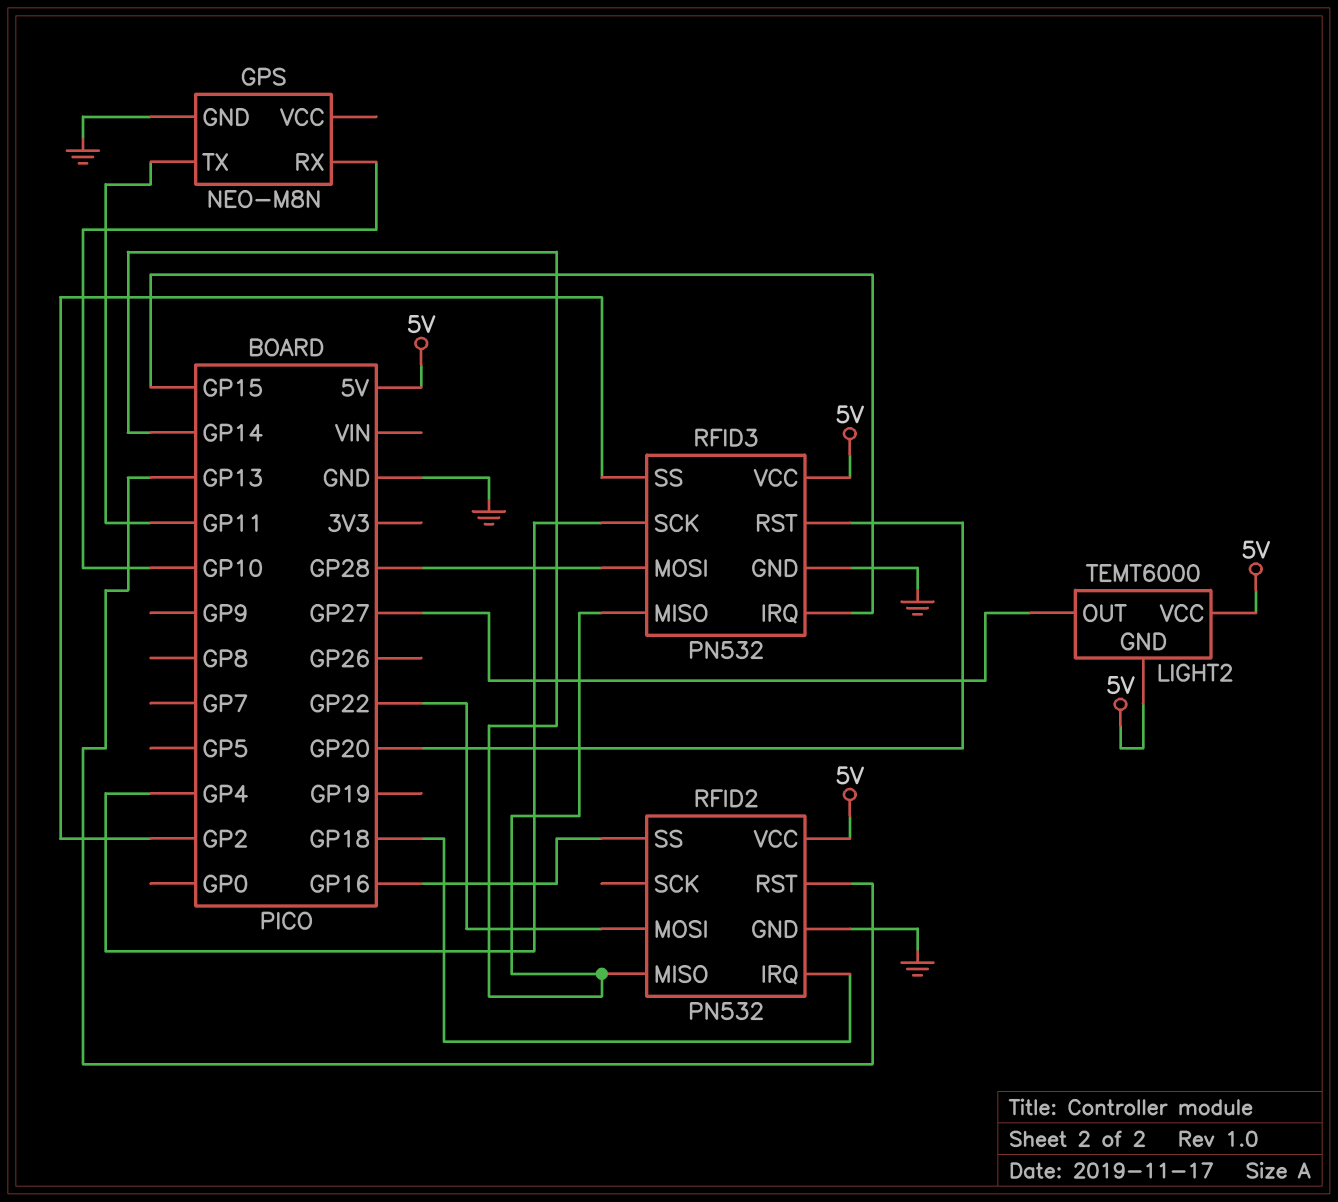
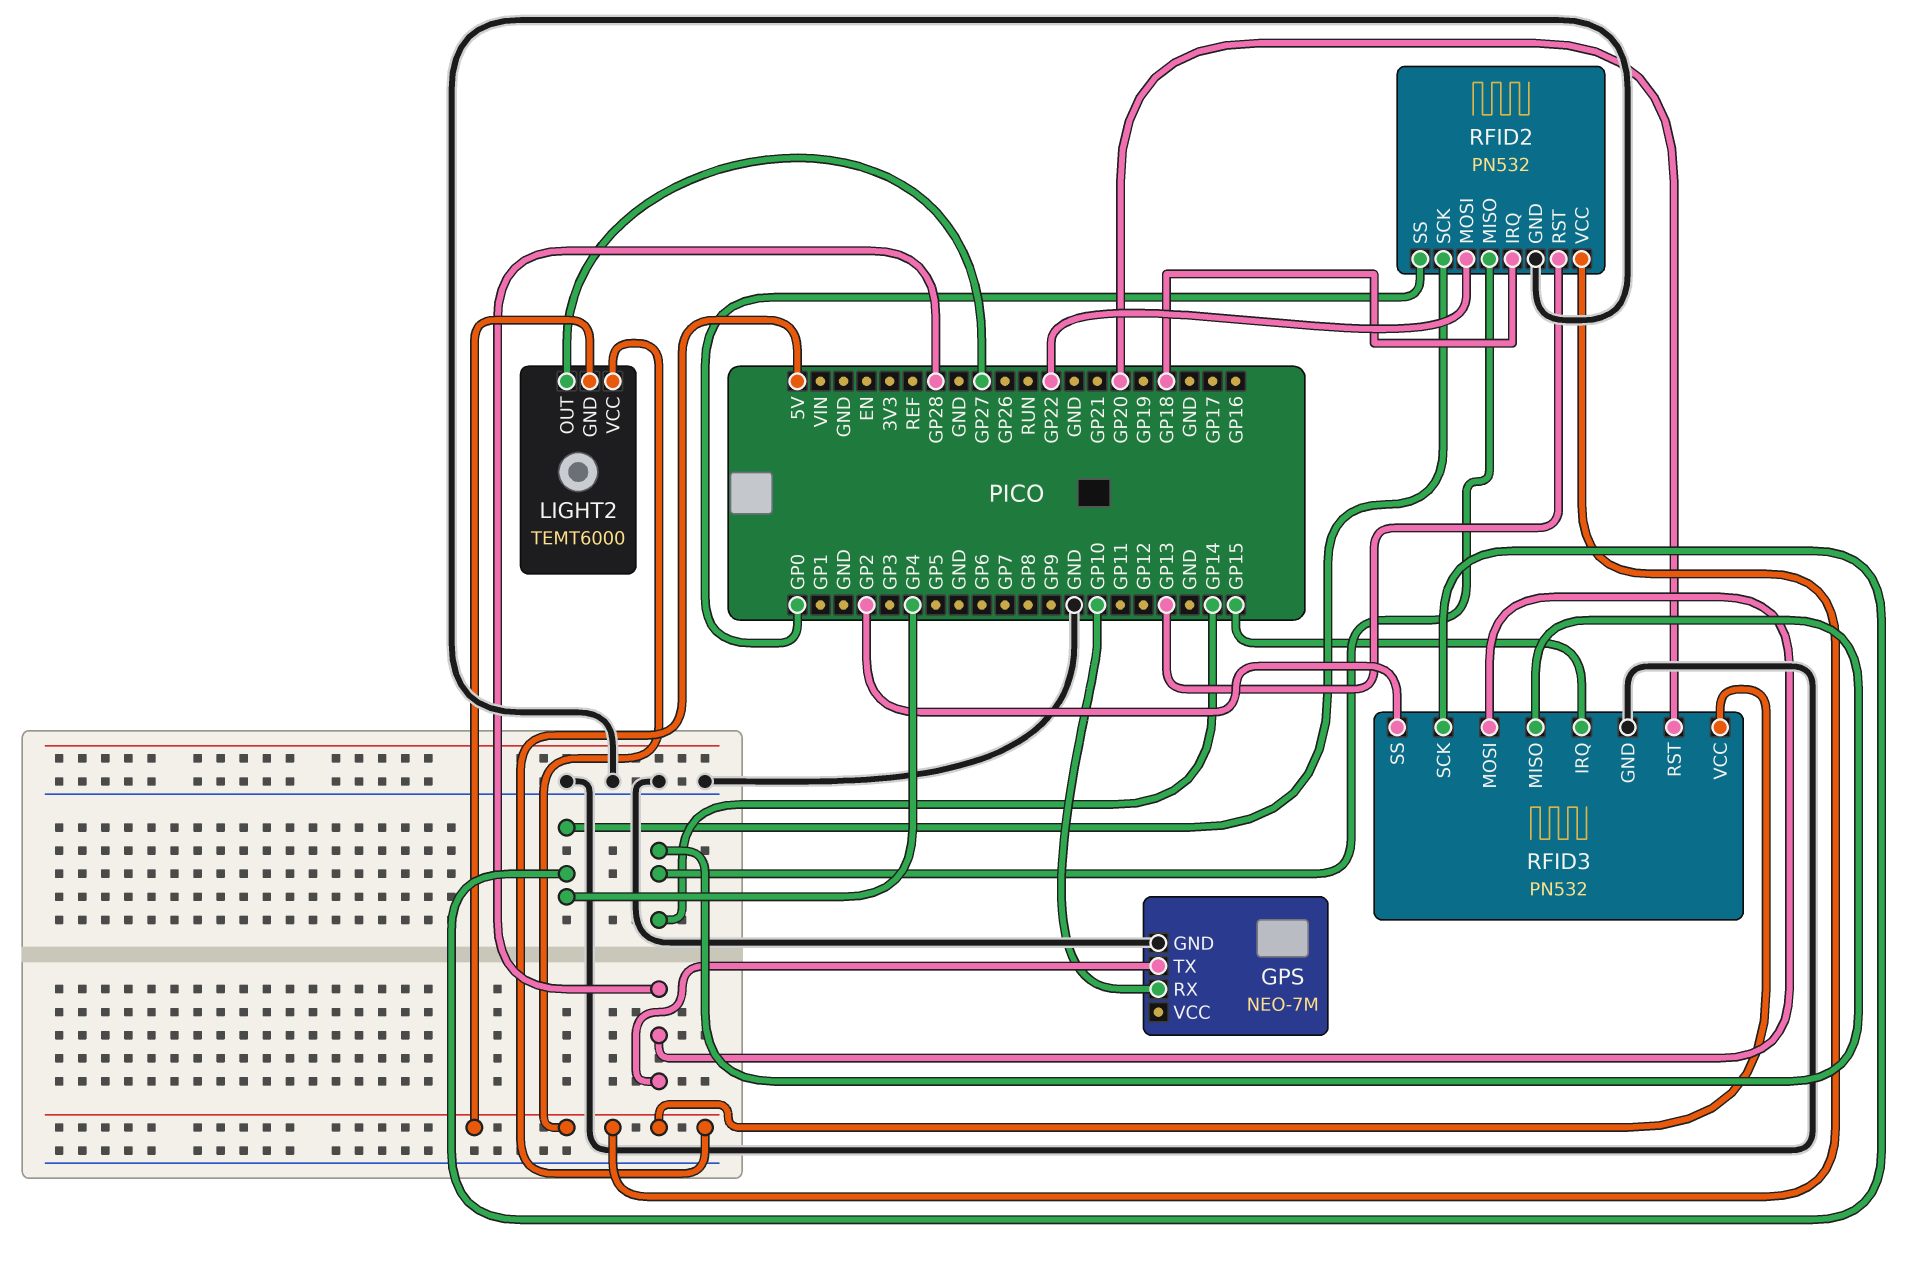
GPS: NEO-M8N -> NEO-7M
GPS pin TX: GP11 -> GP28
RFID2 pin SCK: none -> GP4
RFID2 pin SS: GP16 -> GP0

